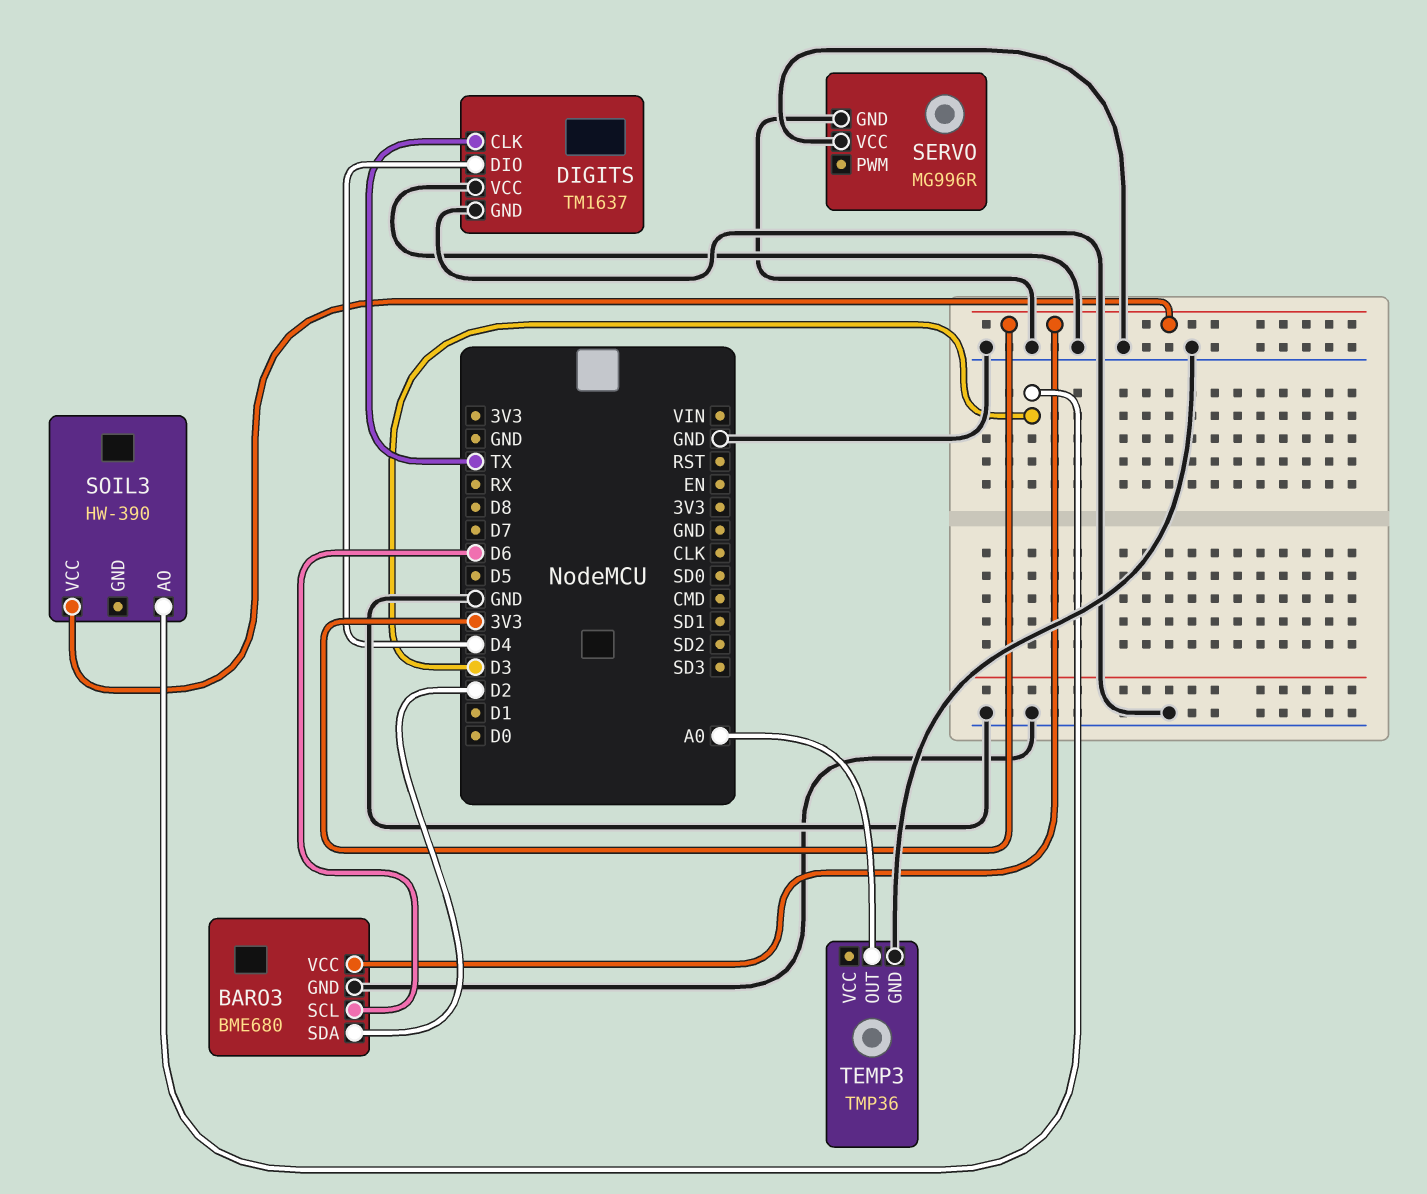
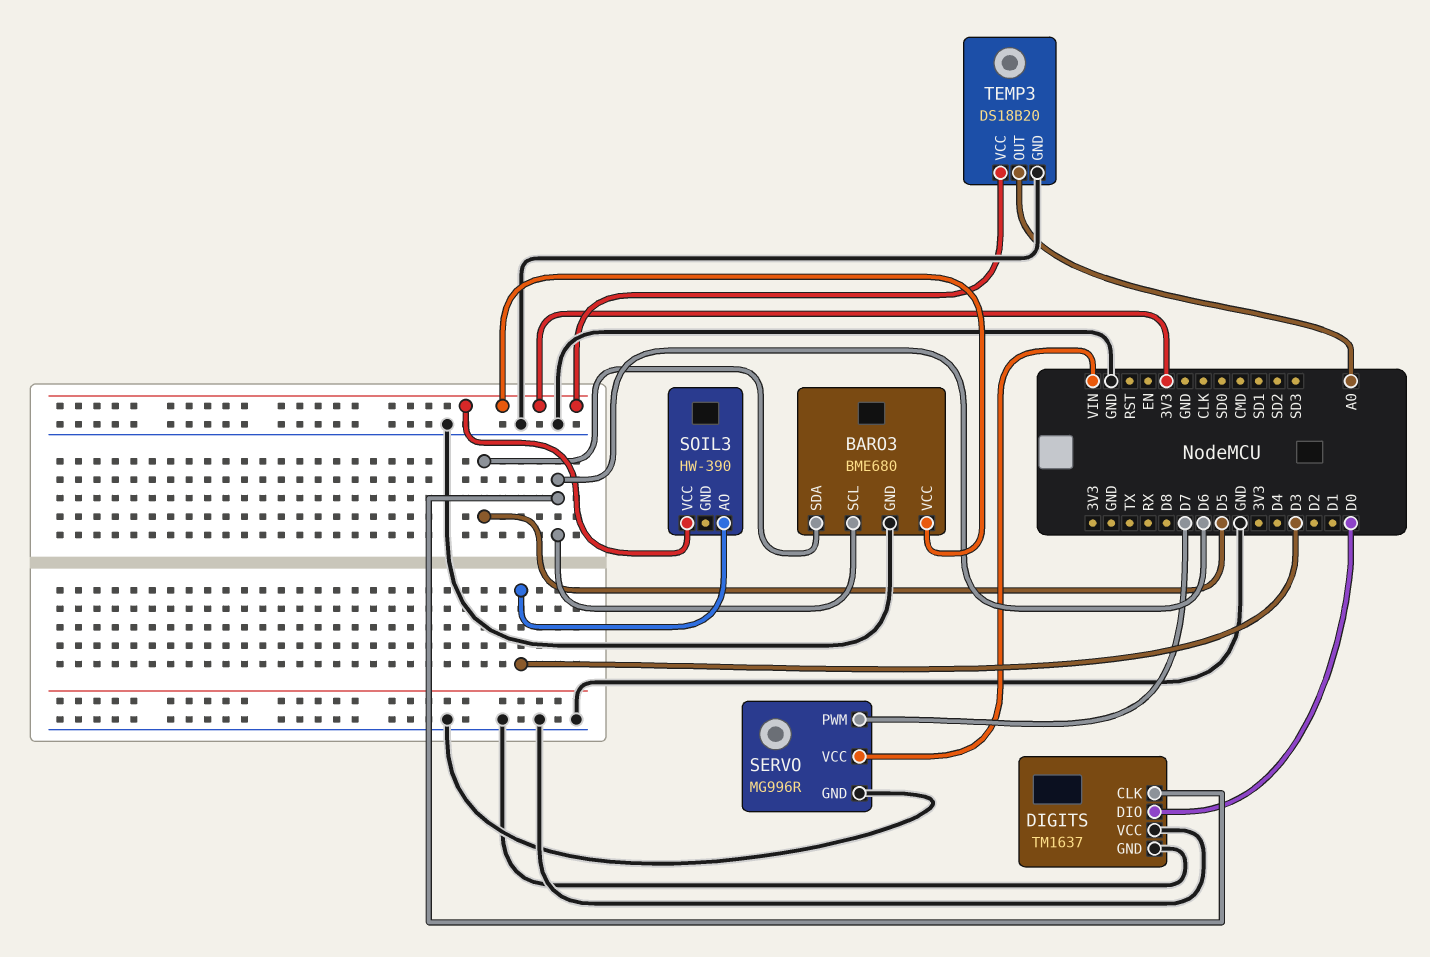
BARO3 pin SDA: D2 -> D5
DIGITS pin CLK: TX -> D6
DIGITS pin DIO: D4 -> D0
SERVO pin PWM: none -> D7
SERVO pin VCC: GND -> VIN
TEMP3: TMP36 -> DS18B20
TEMP3 pin VCC: none -> 3V3

